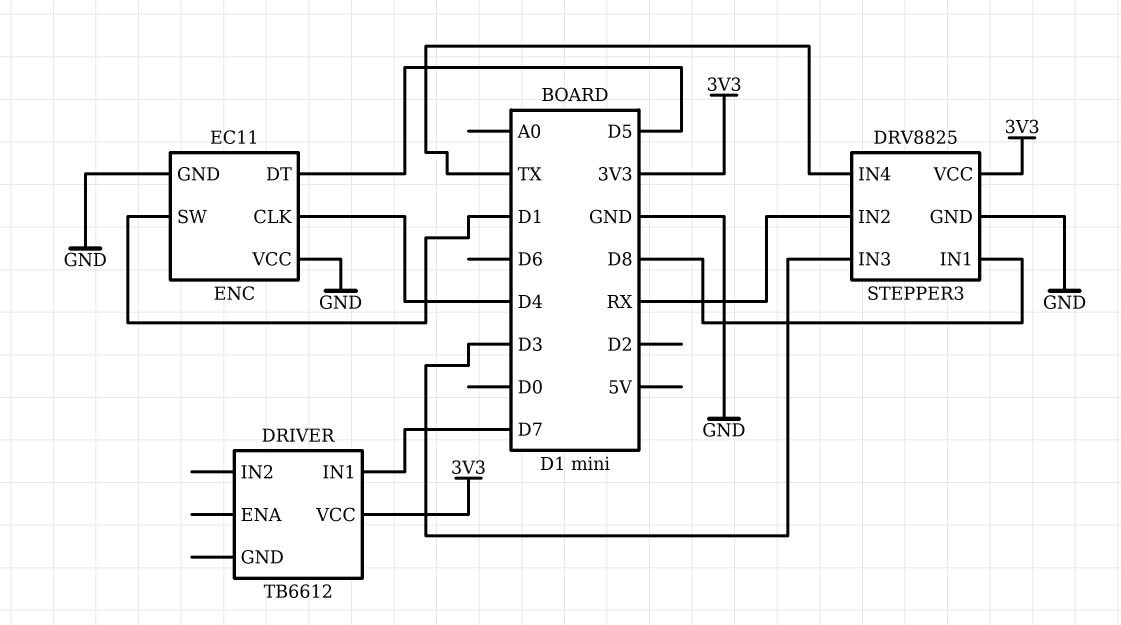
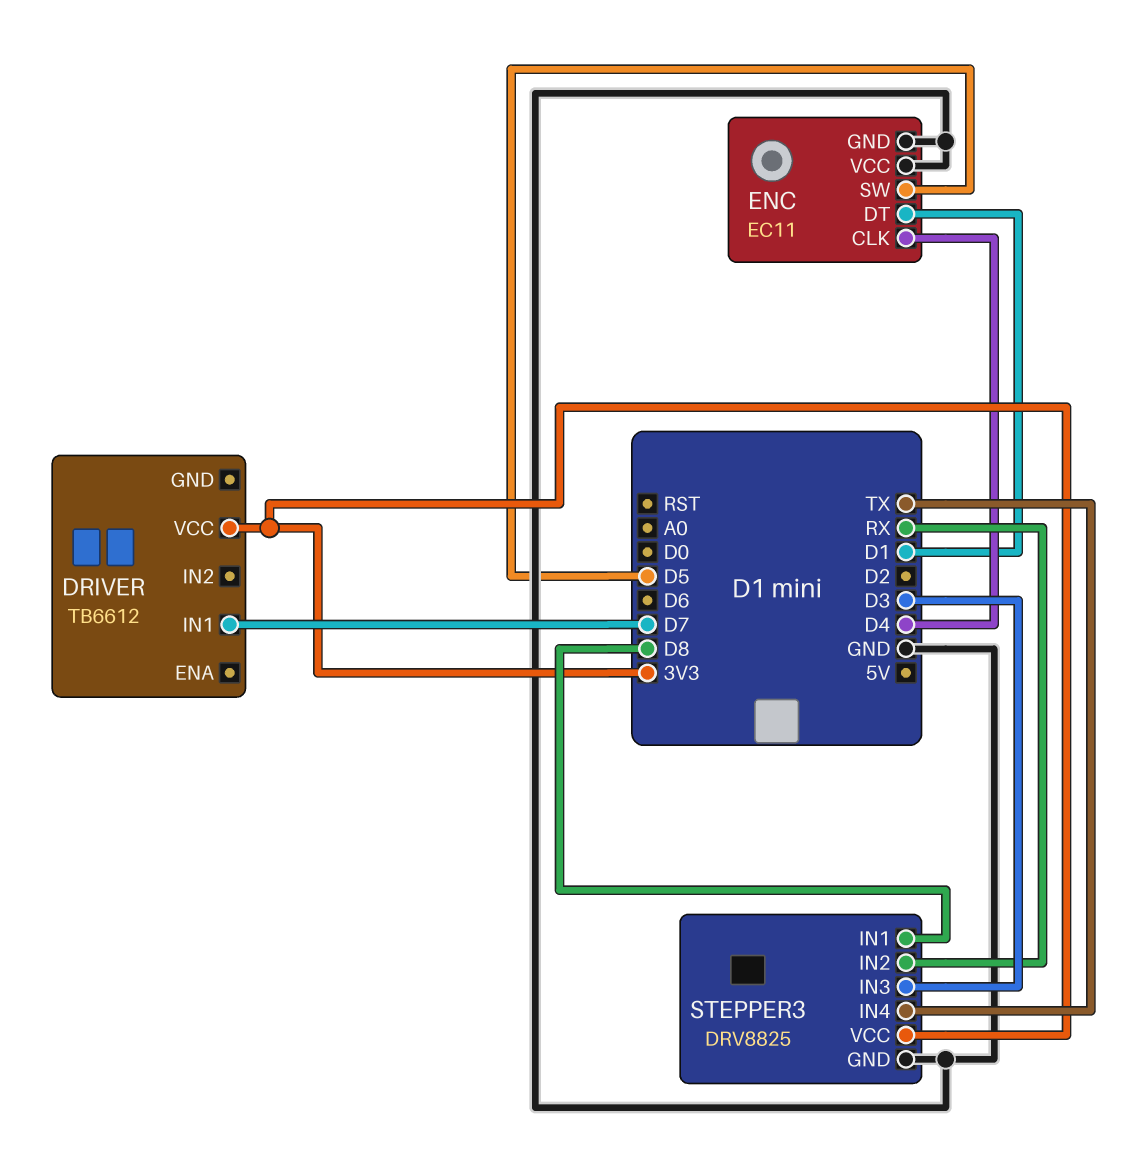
ENC pin DT: D5 -> D1
ENC pin SW: D1 -> D5

